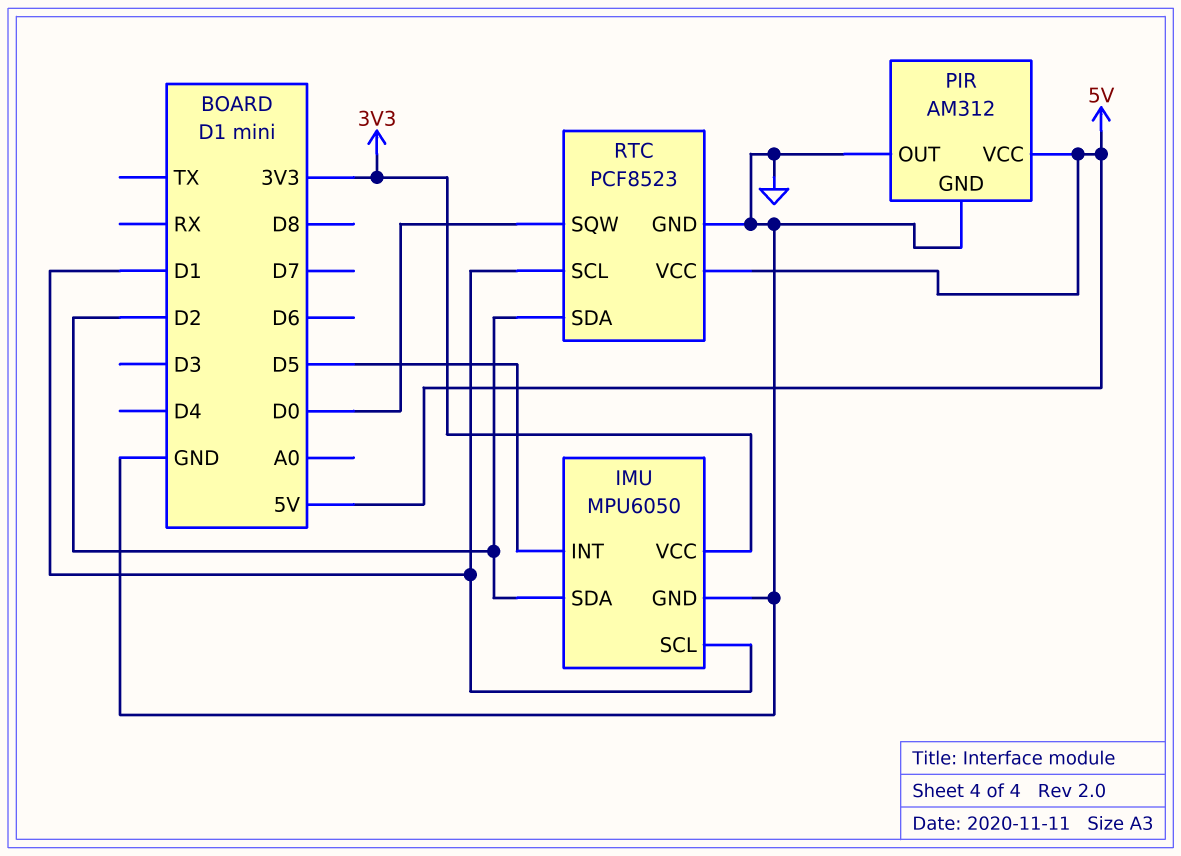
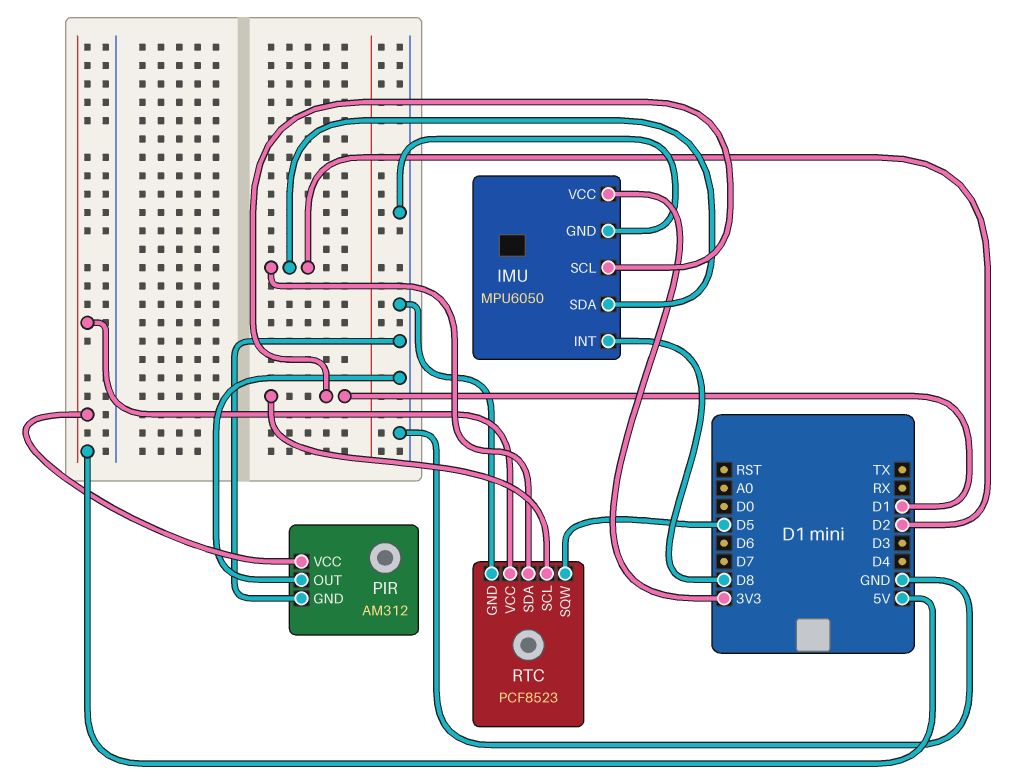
IMU pin INT: D5 -> D8
RTC pin SQW: D0 -> D5

